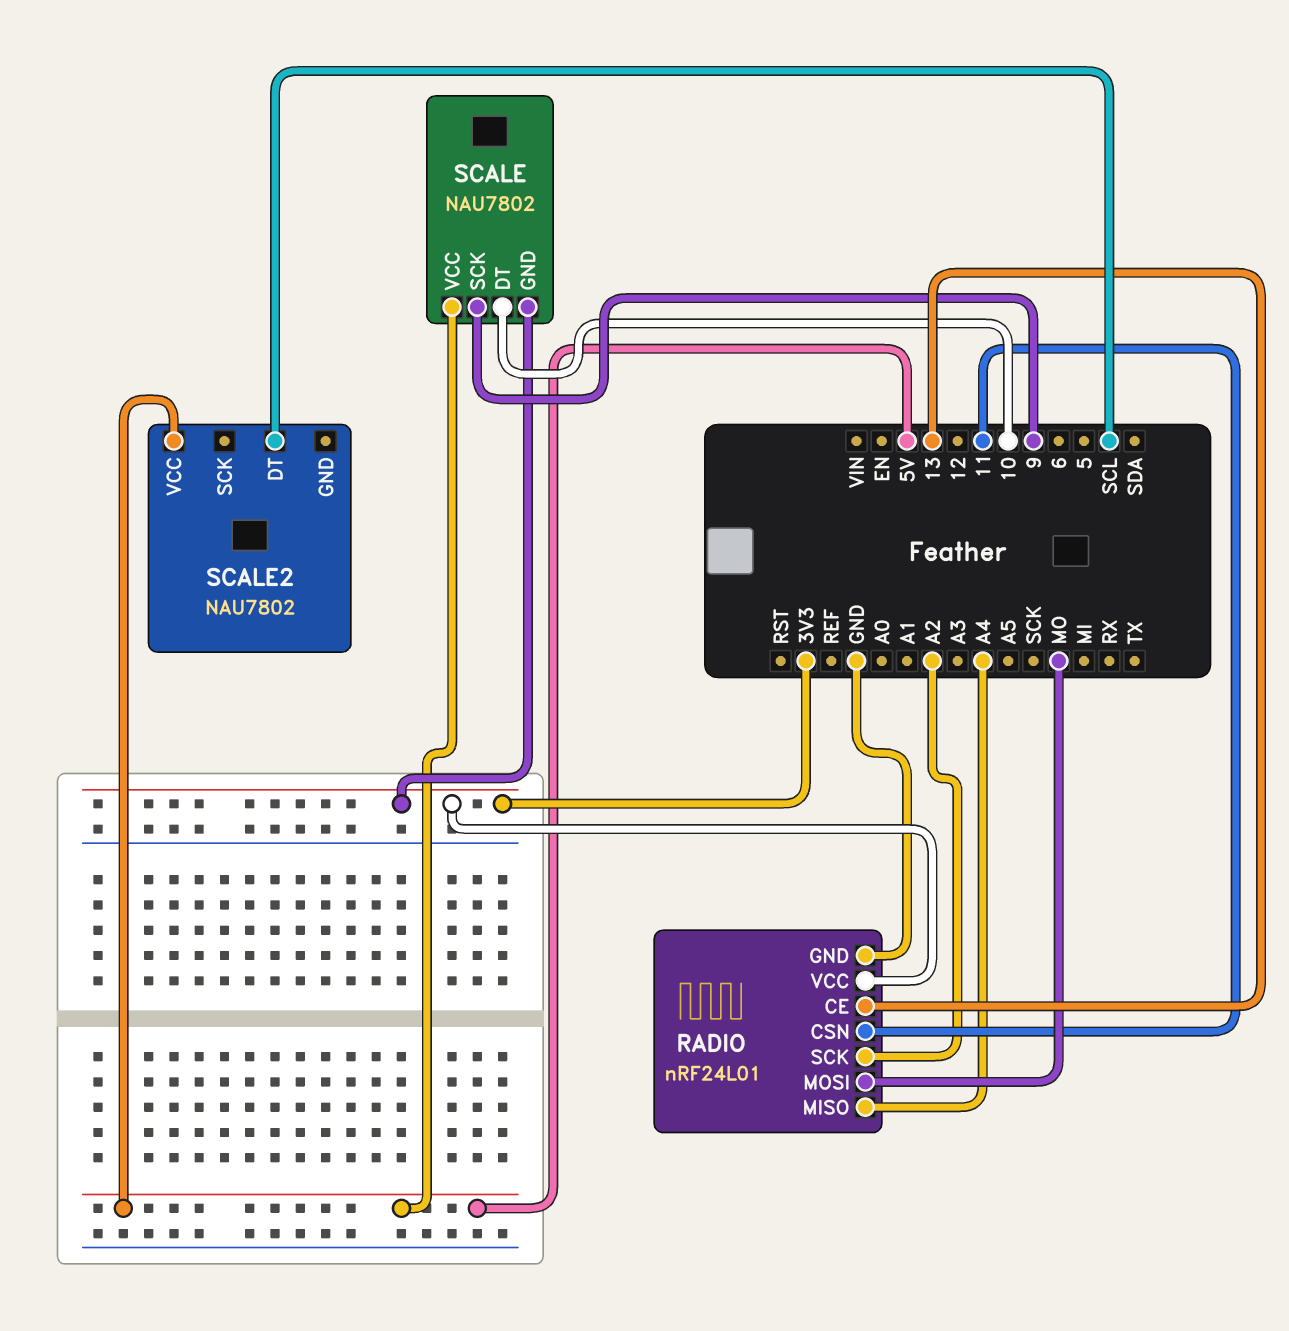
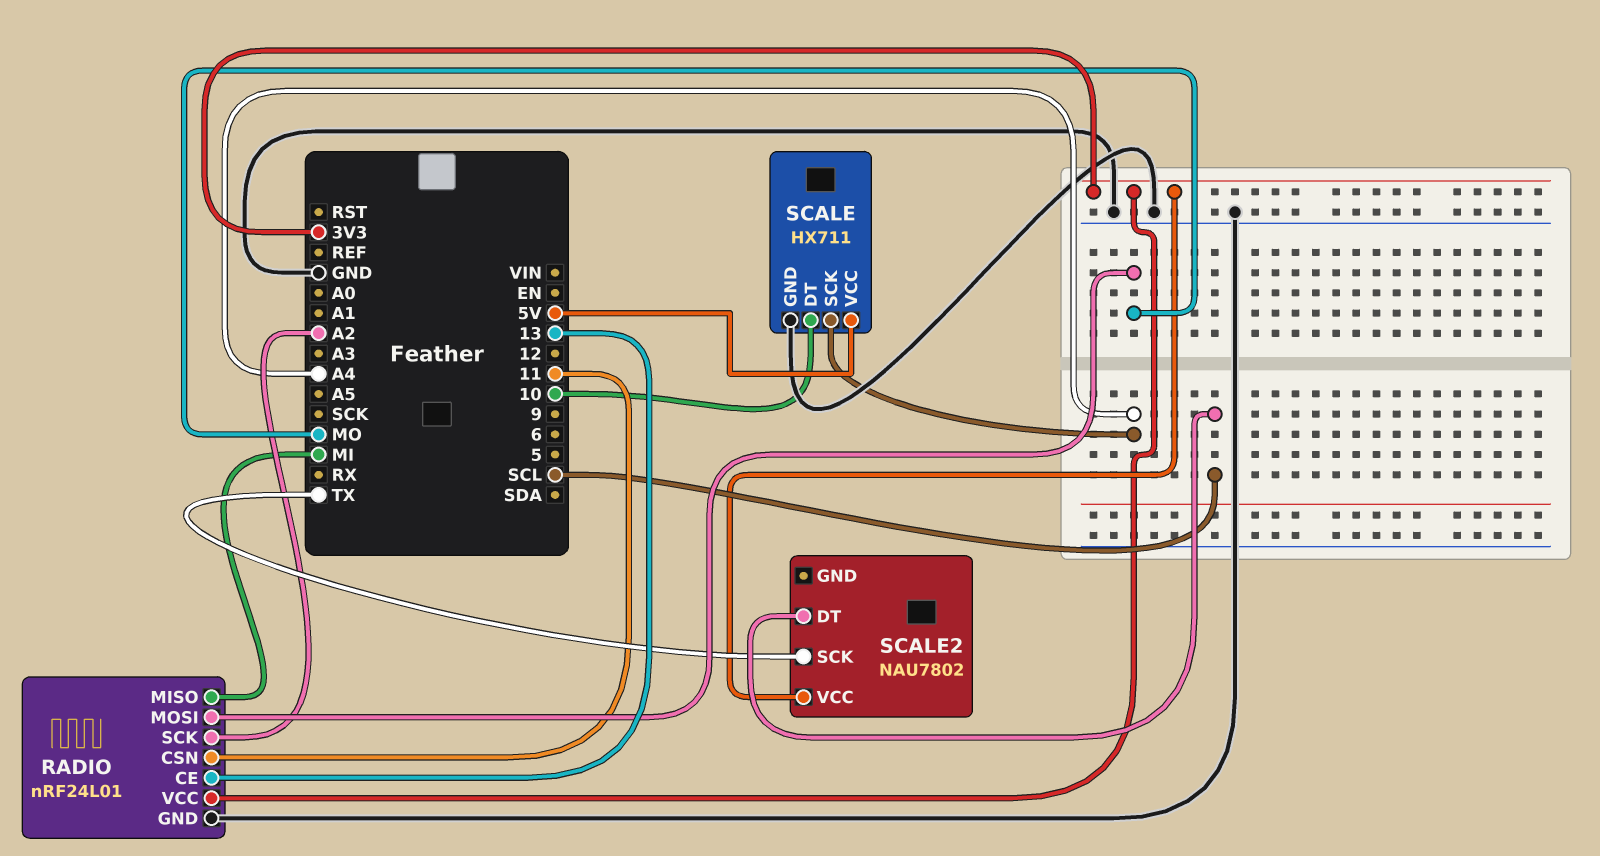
RADIO pin MISO: A4 -> MI
SCALE: NAU7802 -> HX711
SCALE pin GND: 3V3 -> GND
SCALE pin SCK: 9 -> A4
SCALE2 pin SCK: none -> TX
SCALE2 pin VCC: 5V -> 3V3

